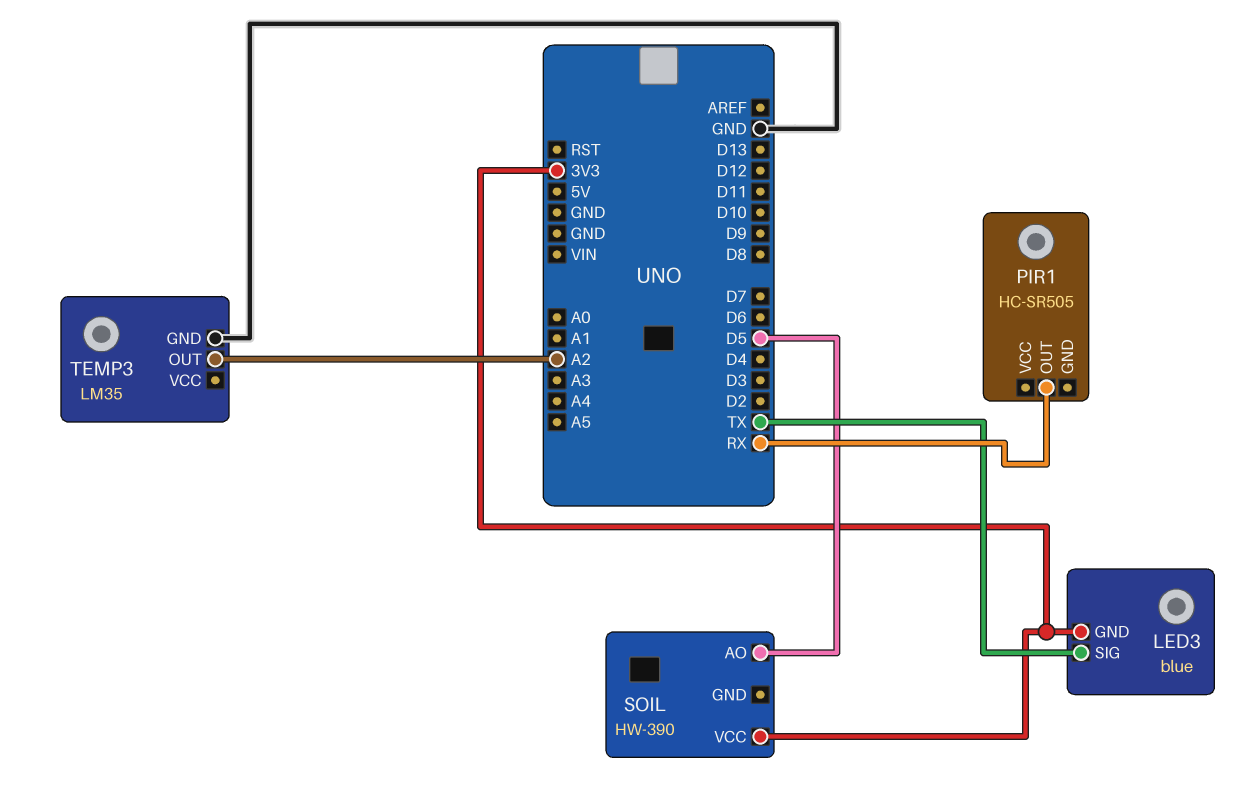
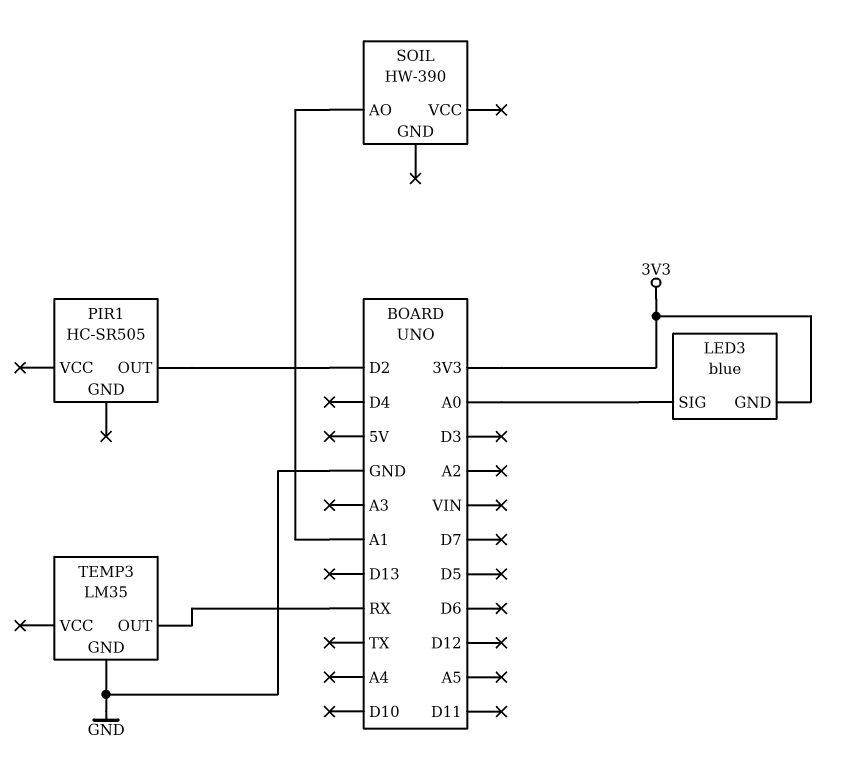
LED3 pin SIG: TX -> A0
PIR1 pin OUT: RX -> D2
SOIL pin AO: D5 -> A1
SOIL pin VCC: 3V3 -> none
TEMP3 pin OUT: A2 -> RX

